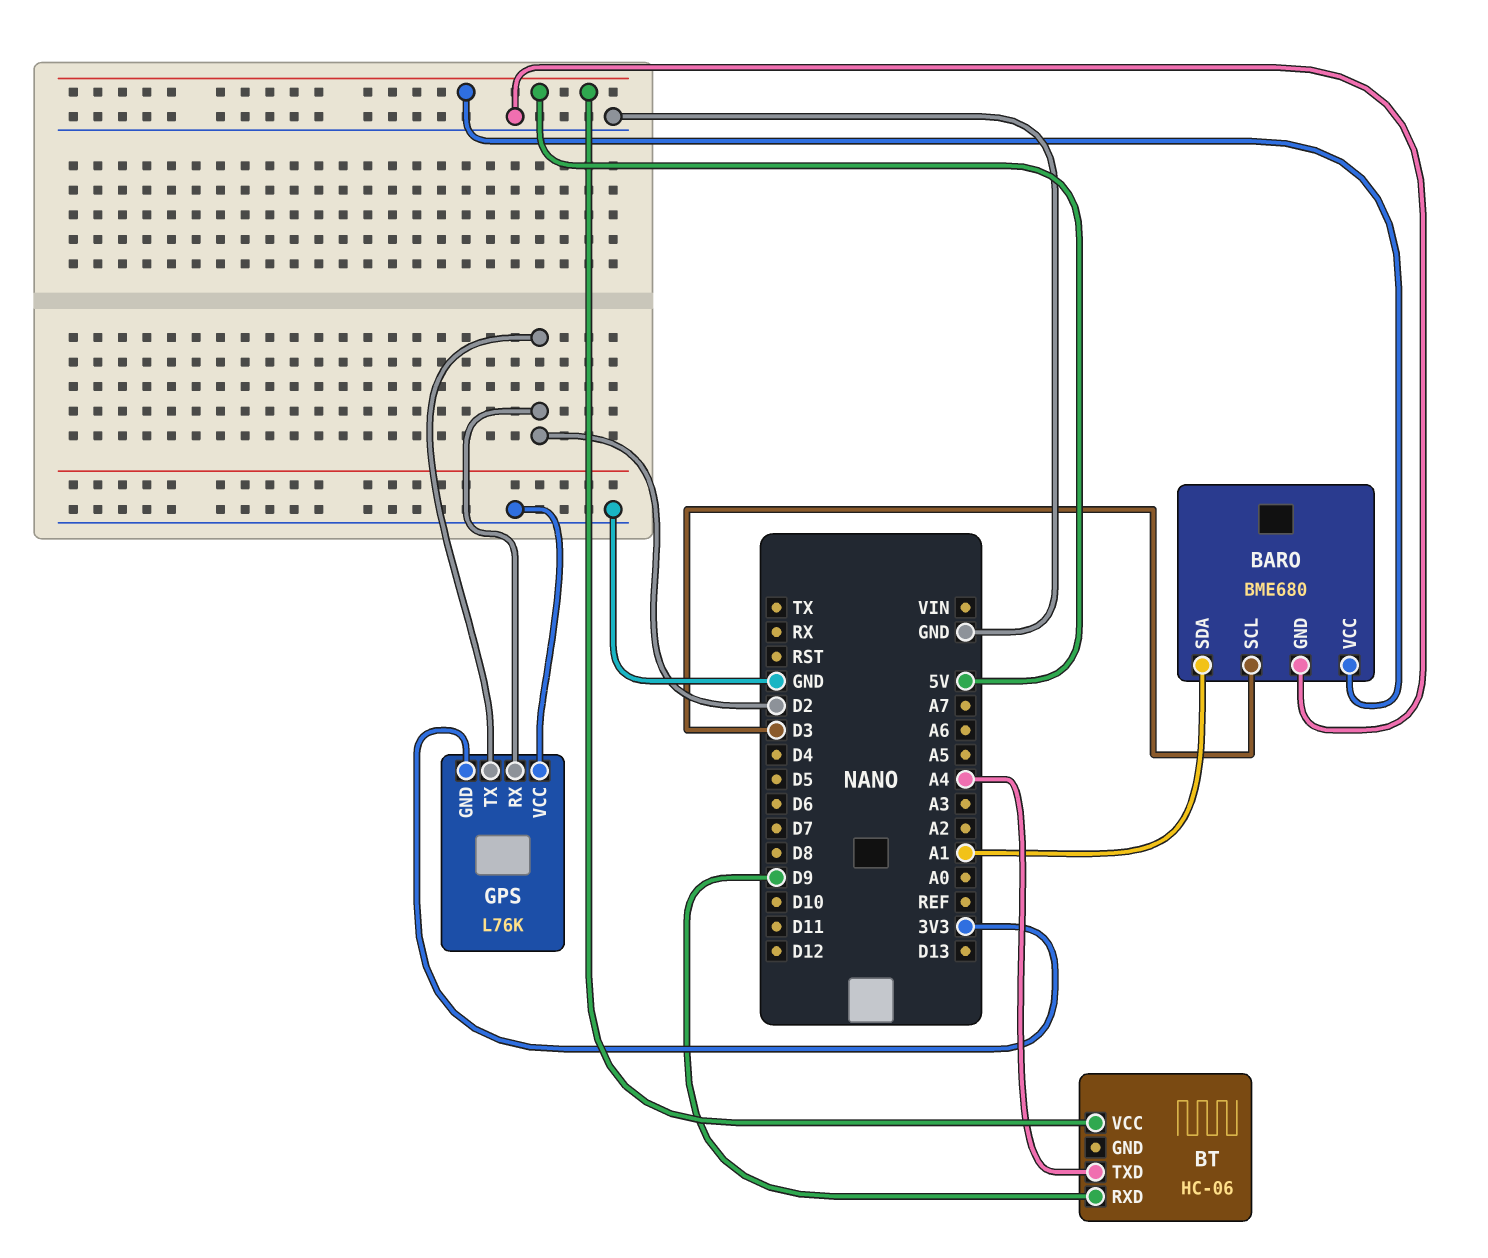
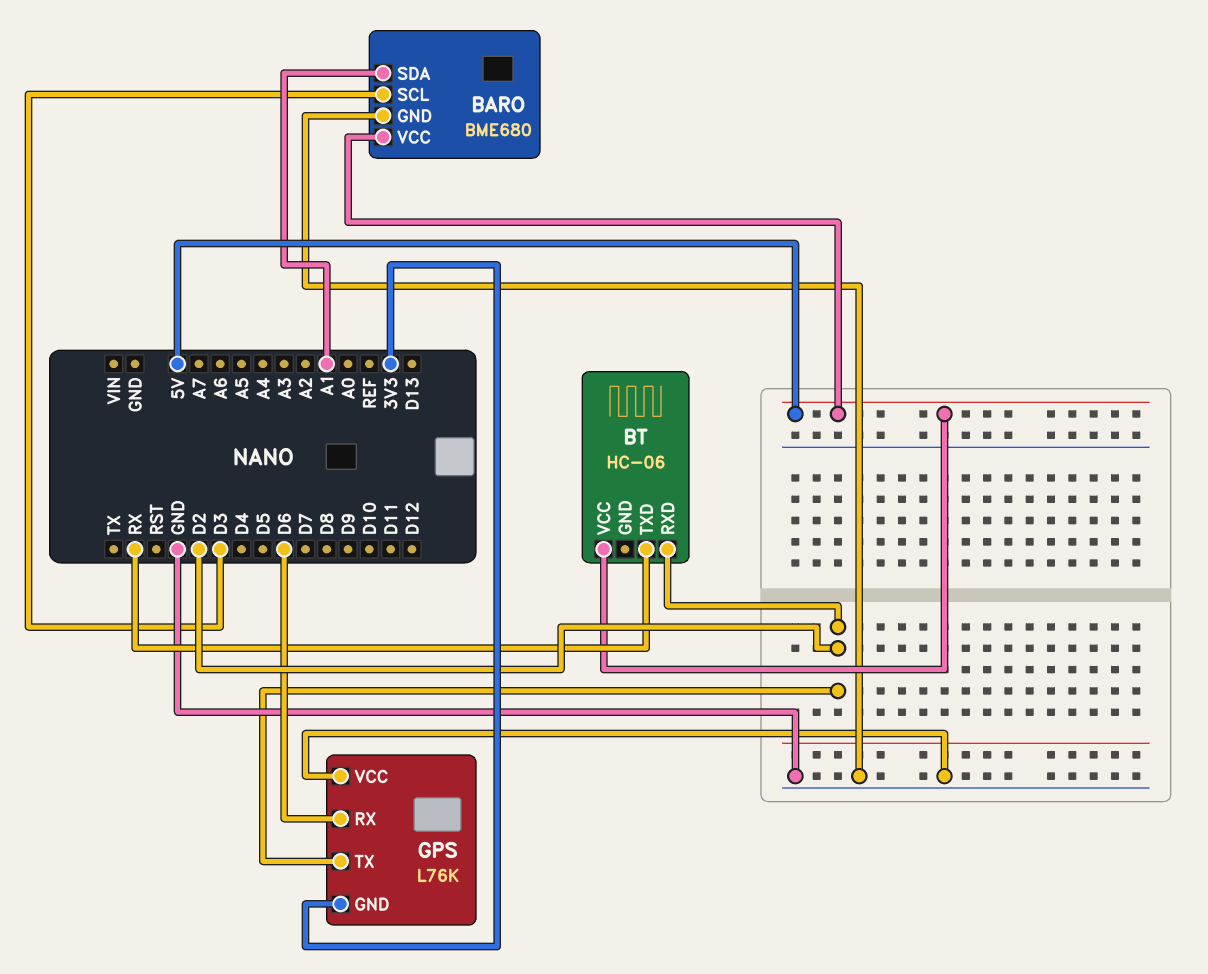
BT pin RXD: D9 -> D2
BT pin TXD: A4 -> RX
GPS pin RX: D2 -> D6

